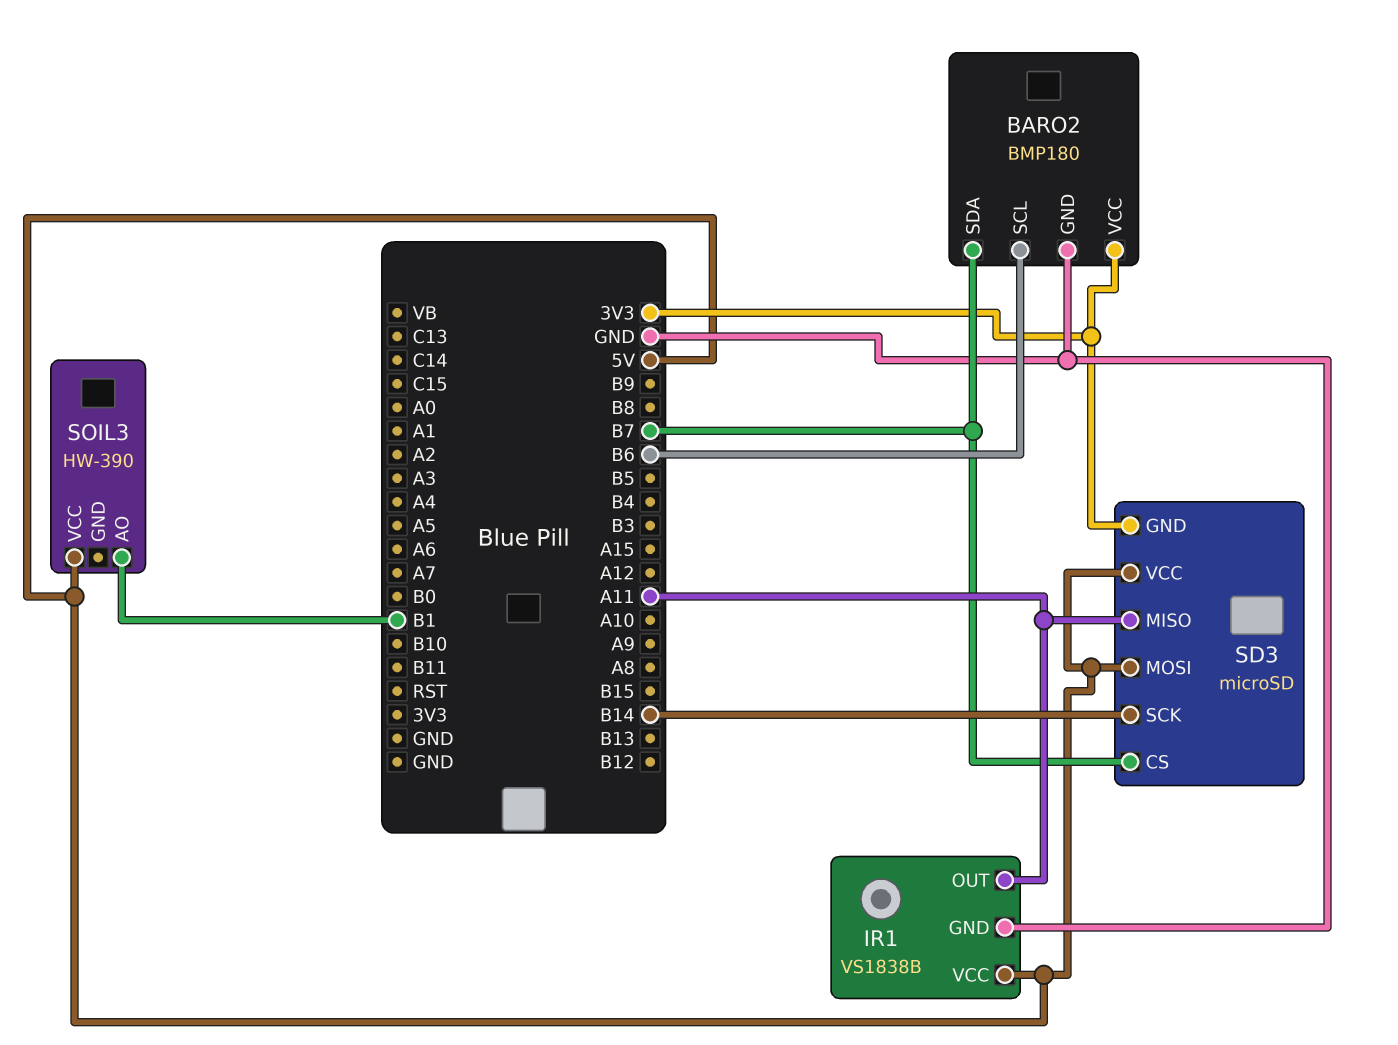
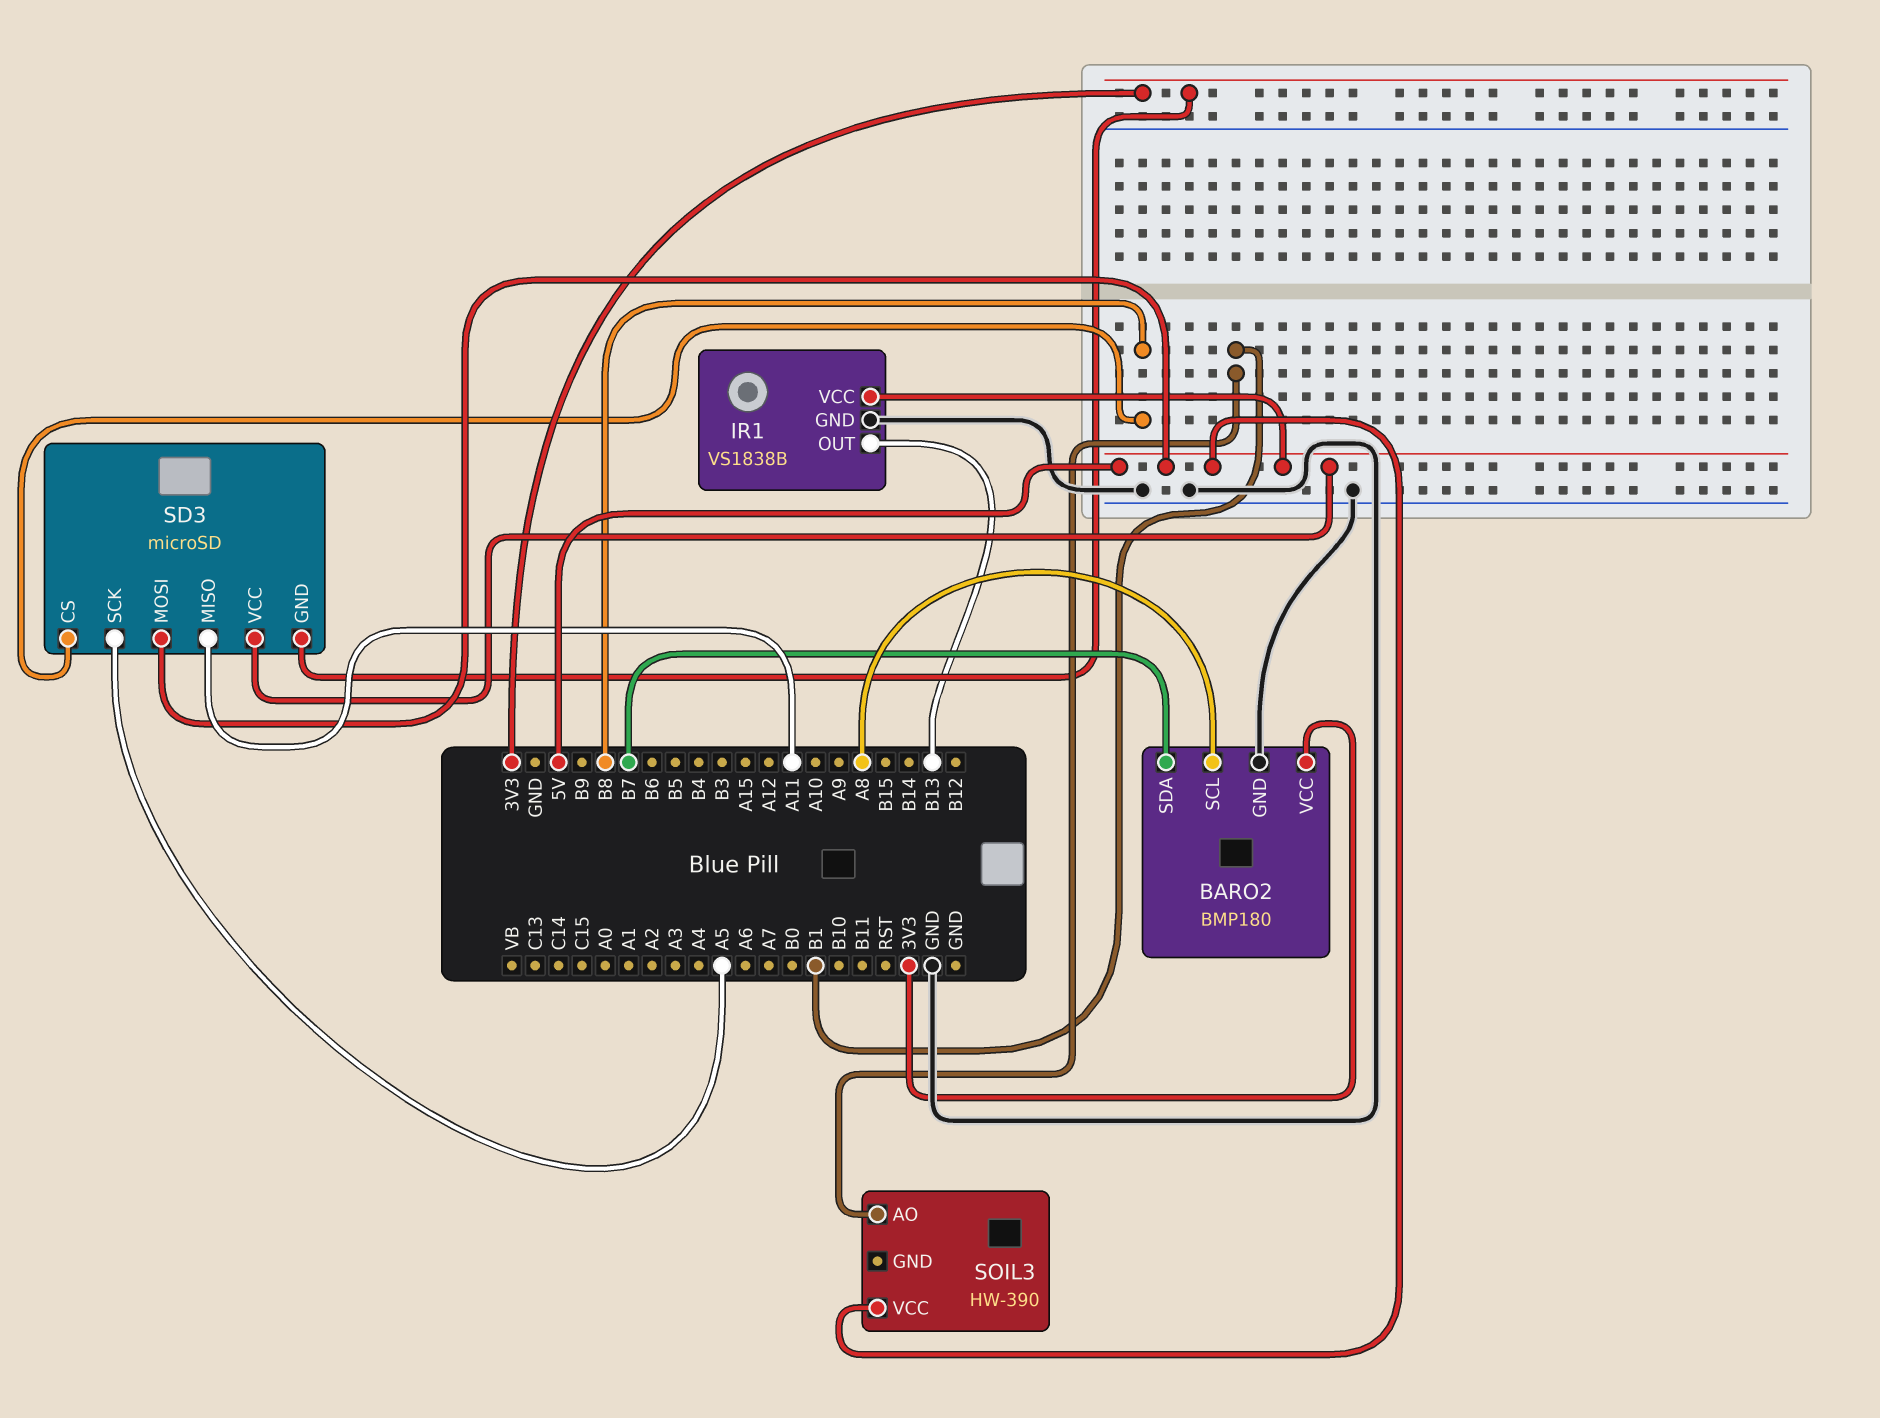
BARO2 pin SCL: B6 -> A8
IR1 pin OUT: A11 -> B13
SD3 pin CS: B7 -> B8
SD3 pin SCK: B14 -> A5

